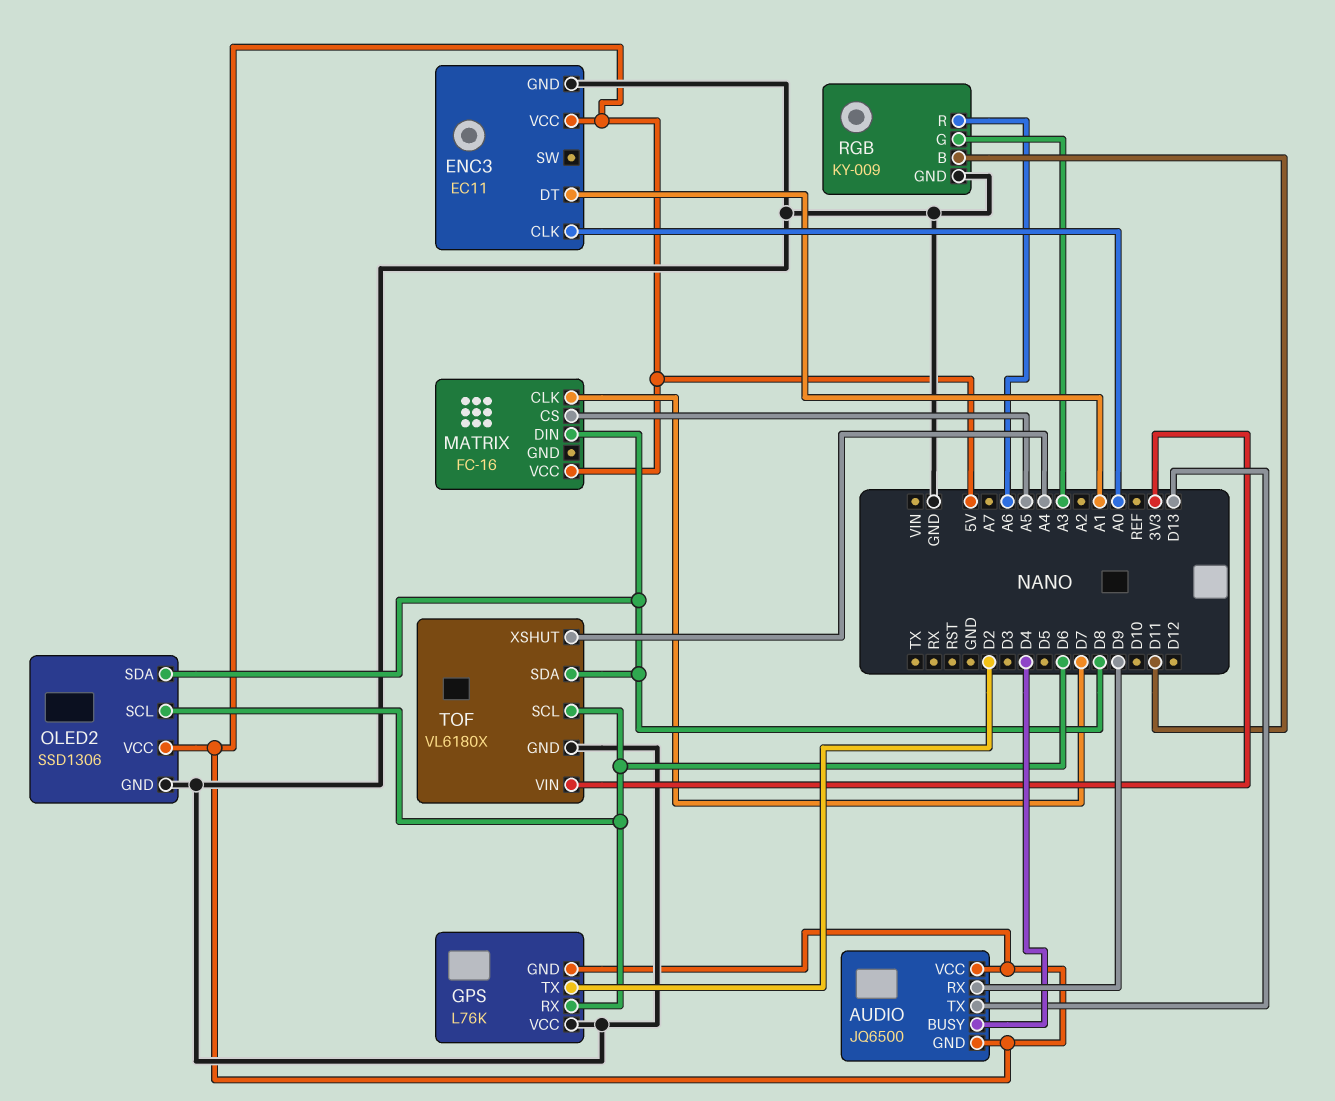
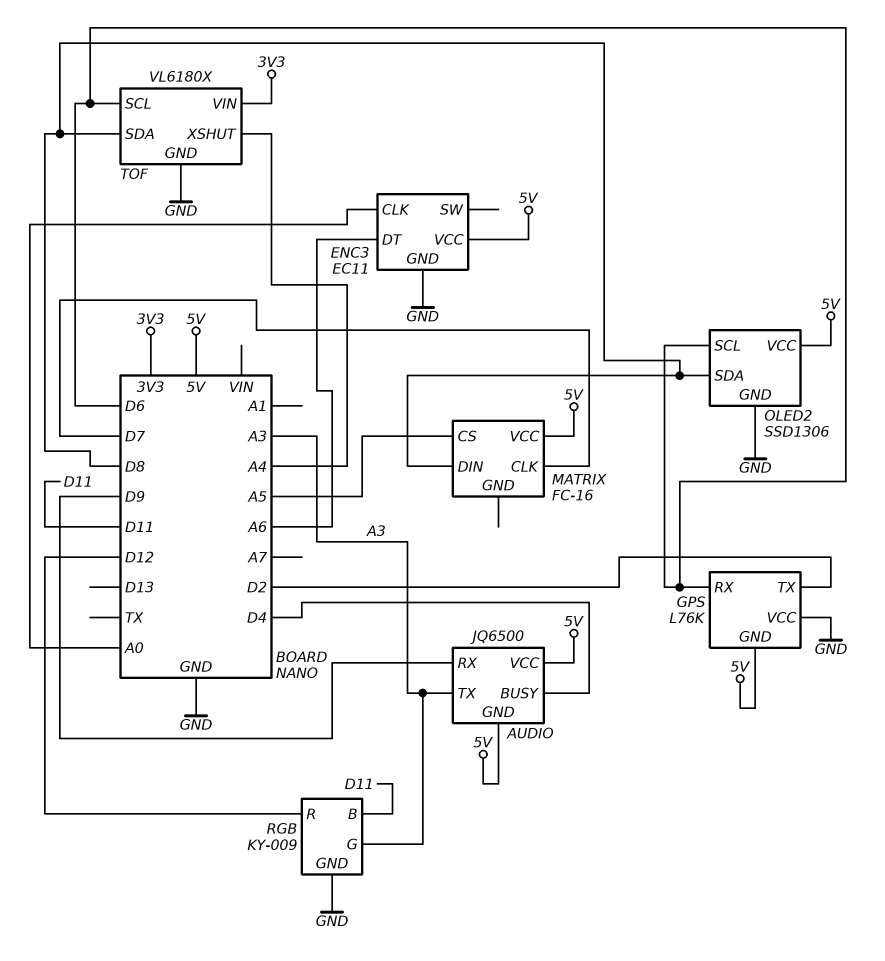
AUDIO pin TX: D13 -> A3
ENC3 pin DT: A1 -> A6
RGB pin R: A6 -> D12

